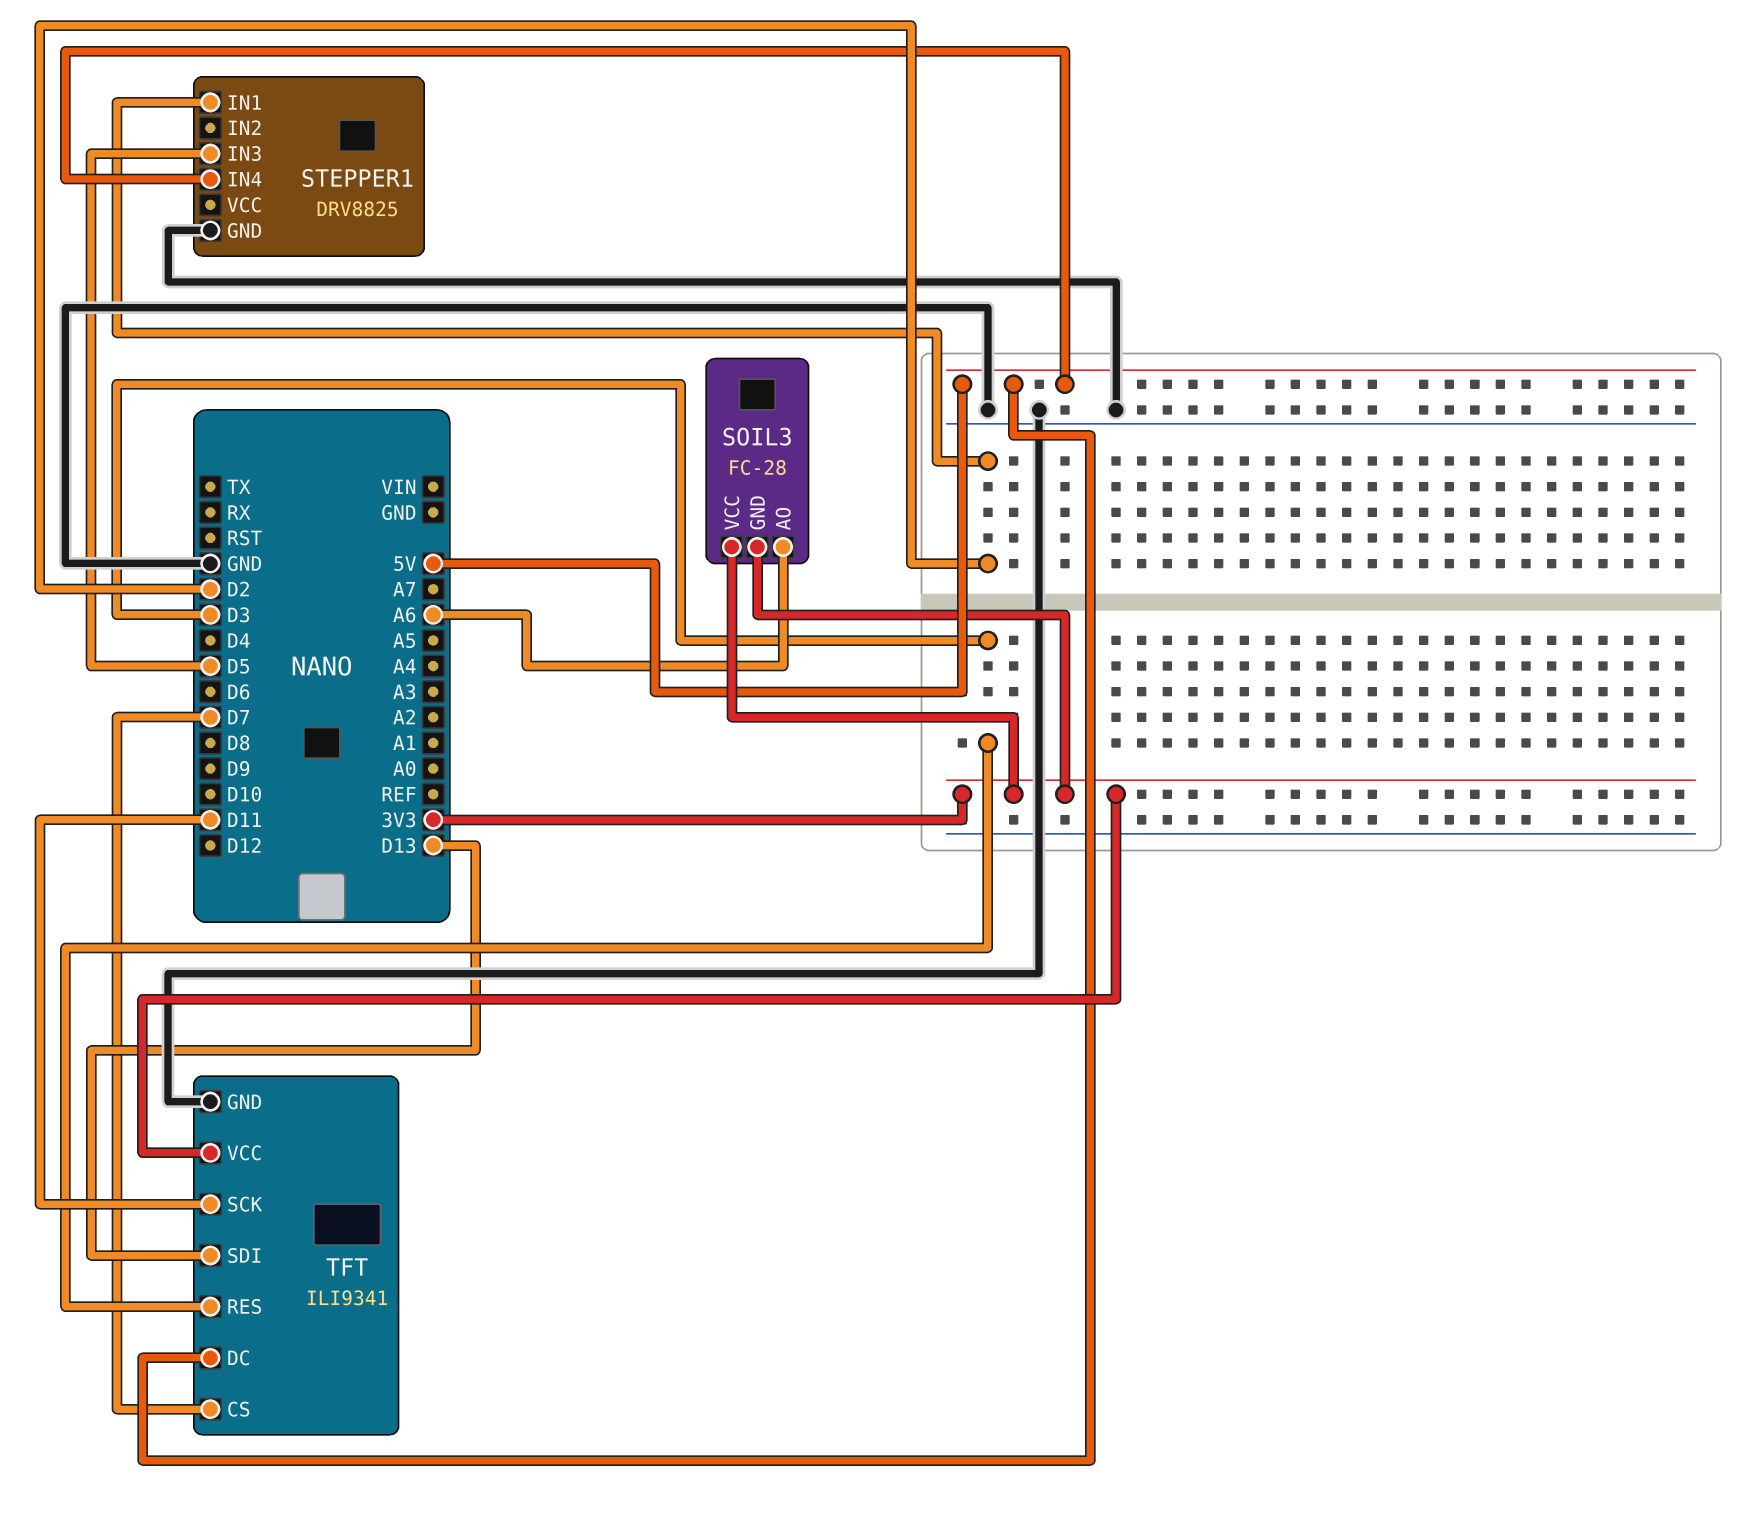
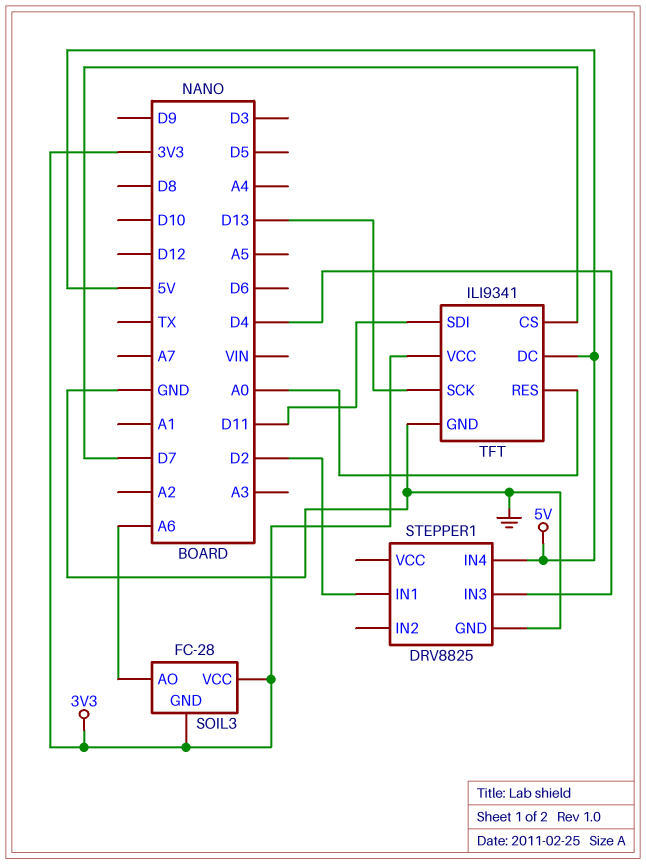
STEPPER1 pin IN3: D5 -> D4
TFT pin RES: D3 -> A0
TFT pin SCK: D11 -> D13
TFT pin SDI: D13 -> D11

